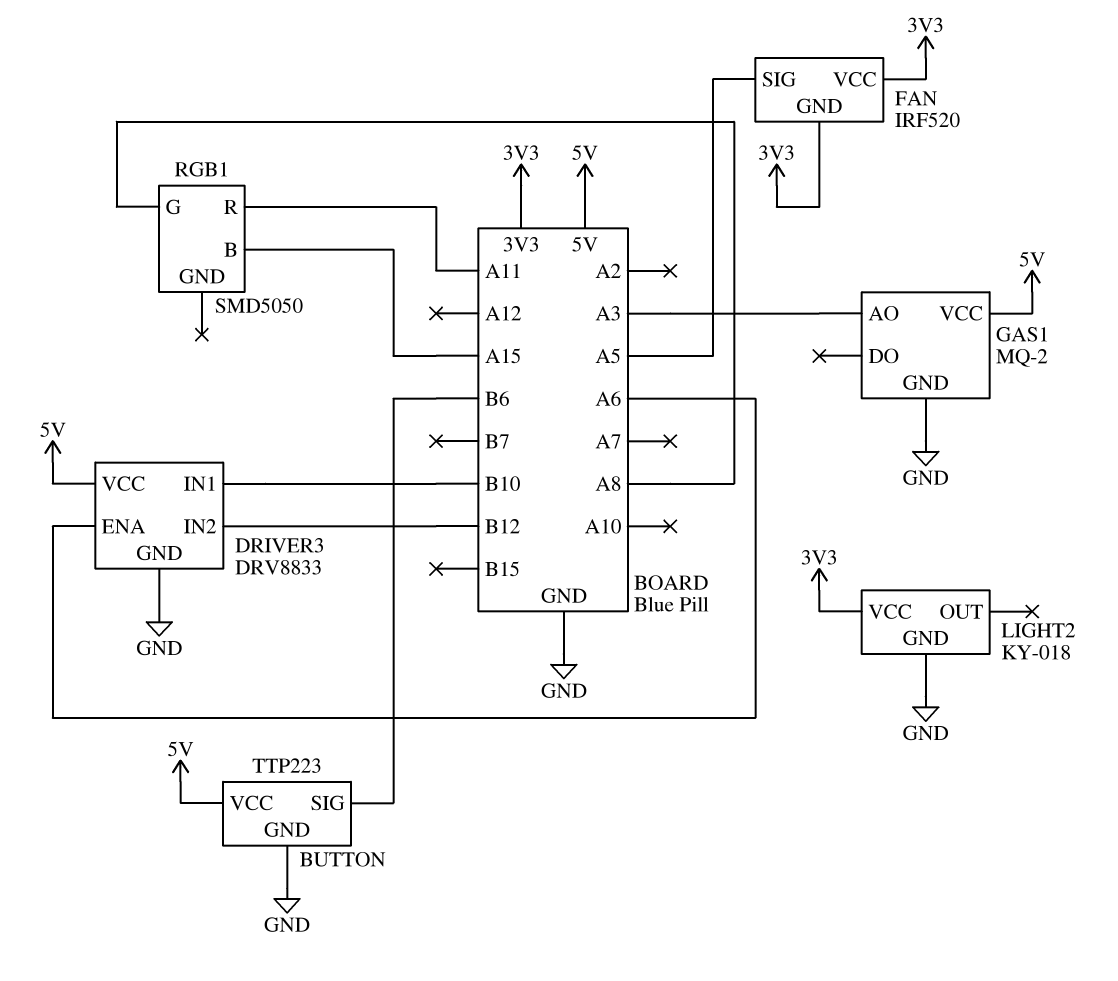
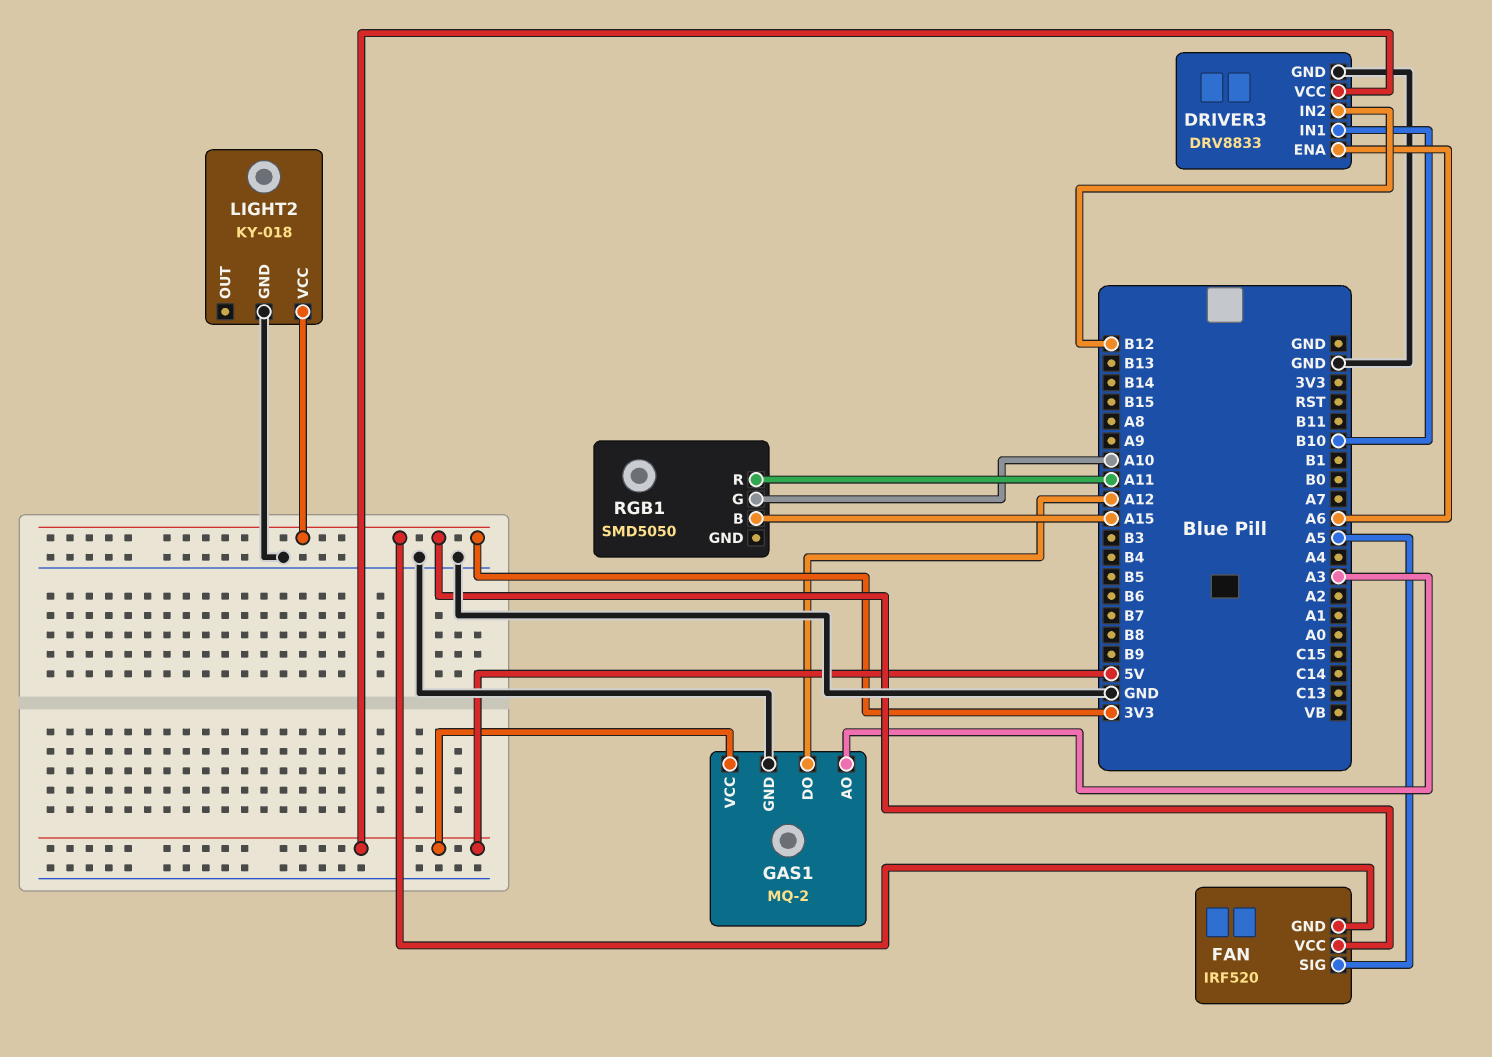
BUTTON: TTP223 -> none
BUTTON pin GND: GND -> none
BUTTON pin SIG: B6 -> none
BUTTON pin VCC: 5V -> none
GAS1 pin DO: none -> A12
RGB1 pin G: A8 -> A10

